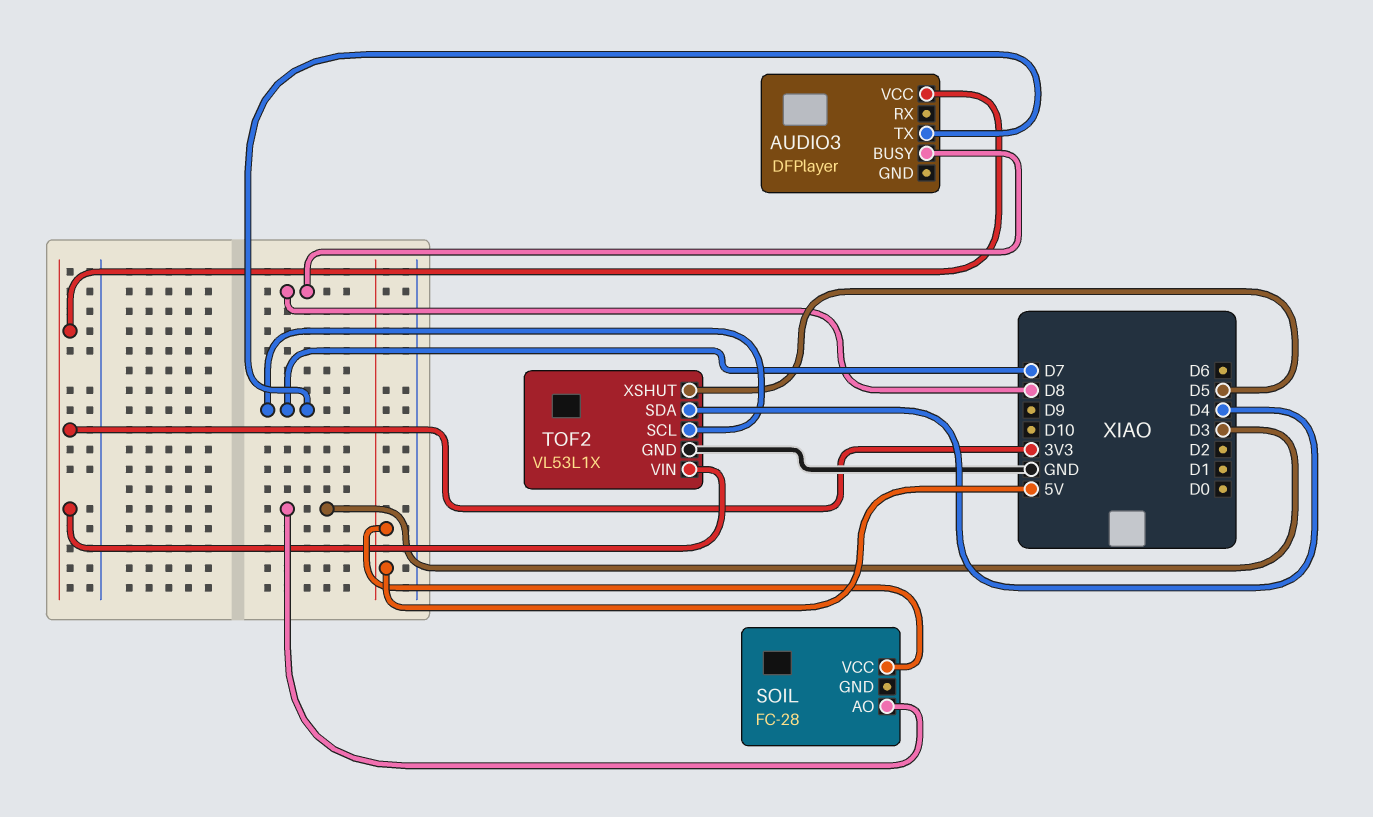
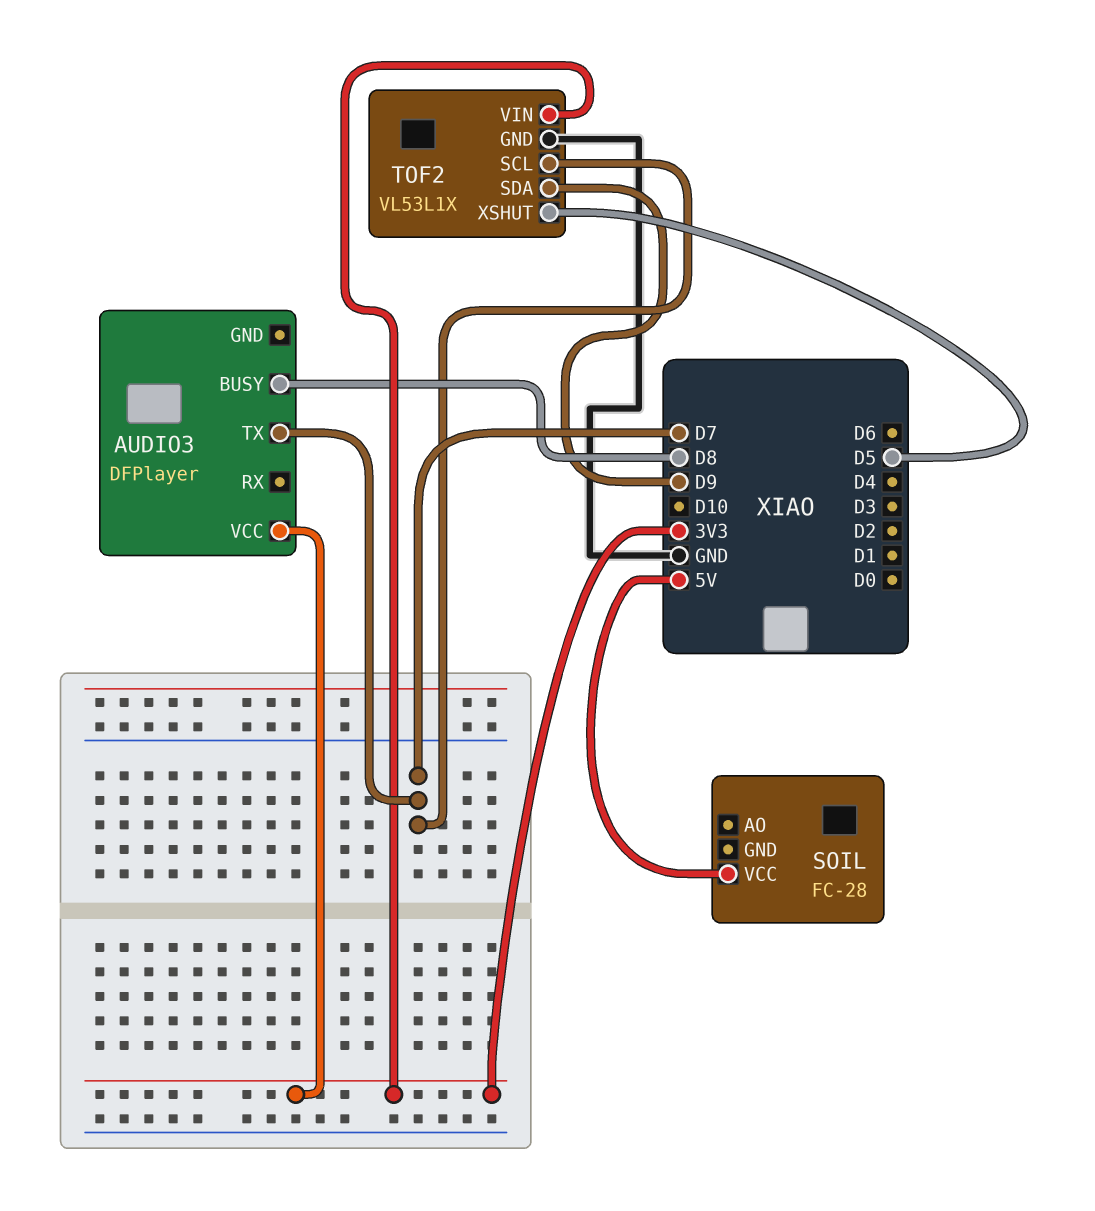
SOIL pin AO: D3 -> none
TOF2 pin SDA: D4 -> D9

